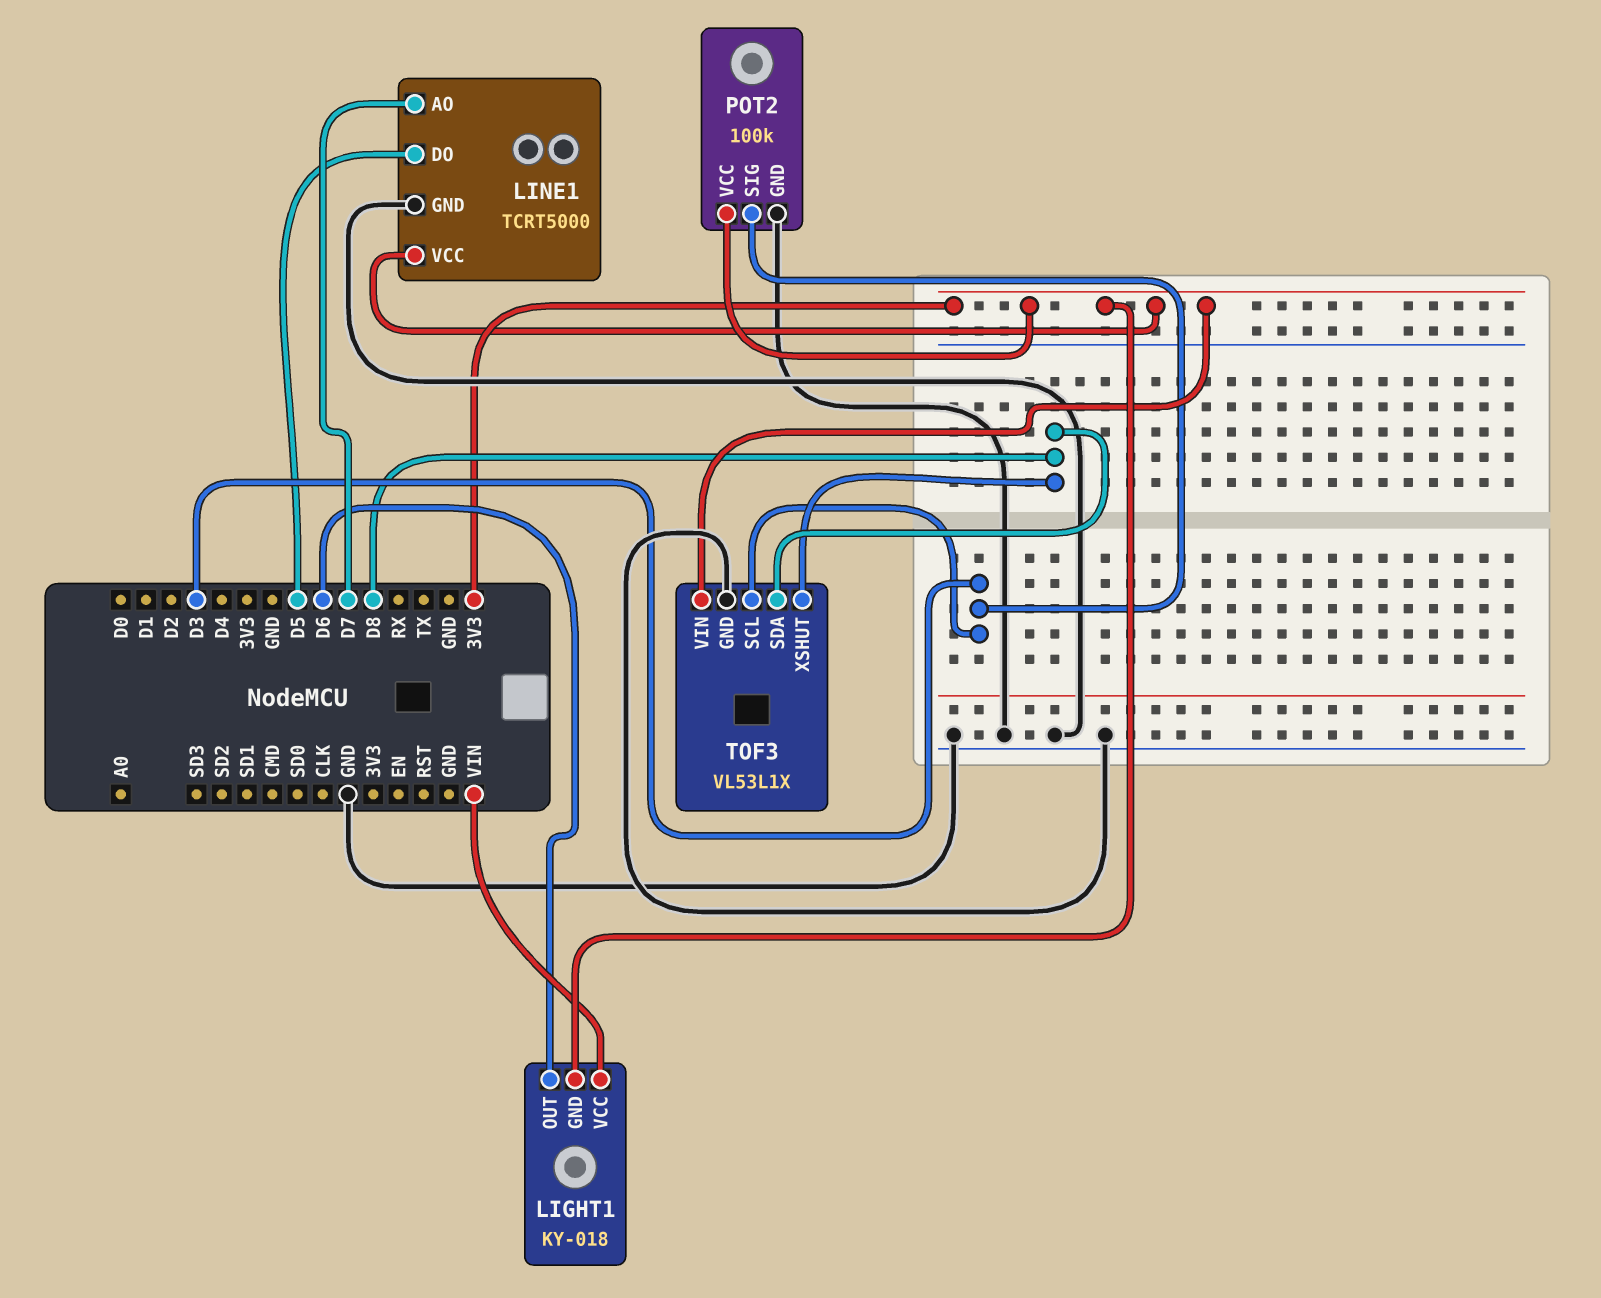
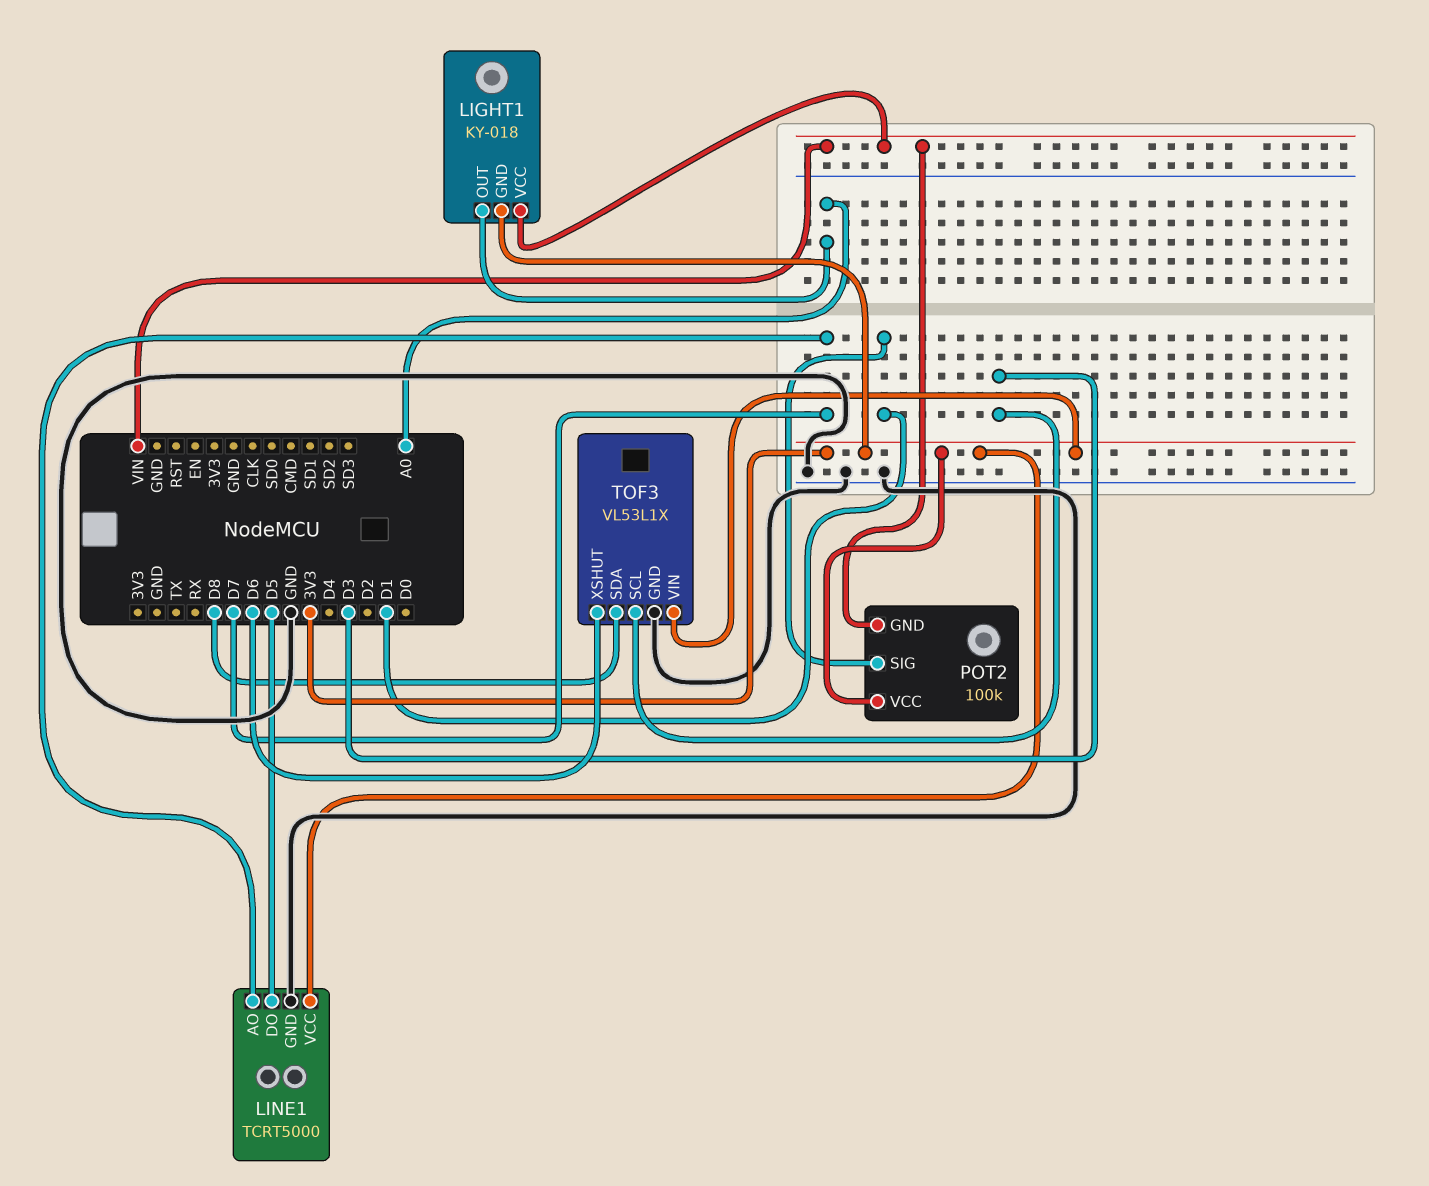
LIGHT1 pin OUT: D6 -> A0
POT2 pin GND: GND -> VIN
POT2 pin SIG: D3 -> D1
TOF3 pin XSHUT: D8 -> D6

